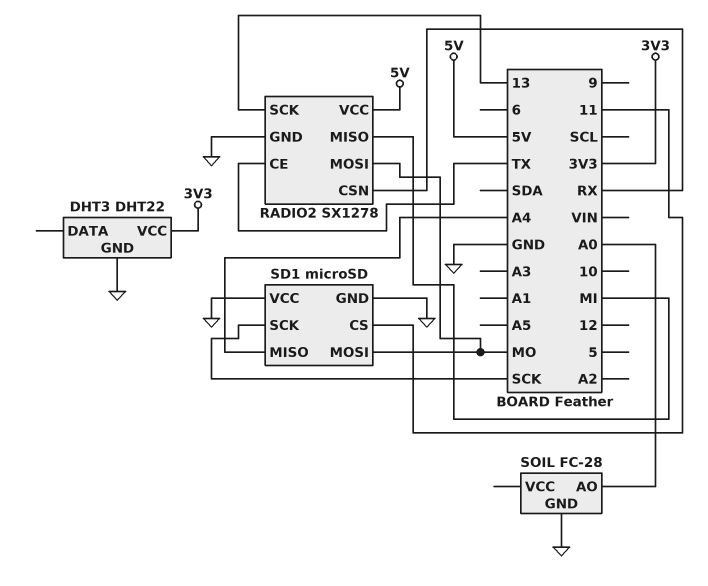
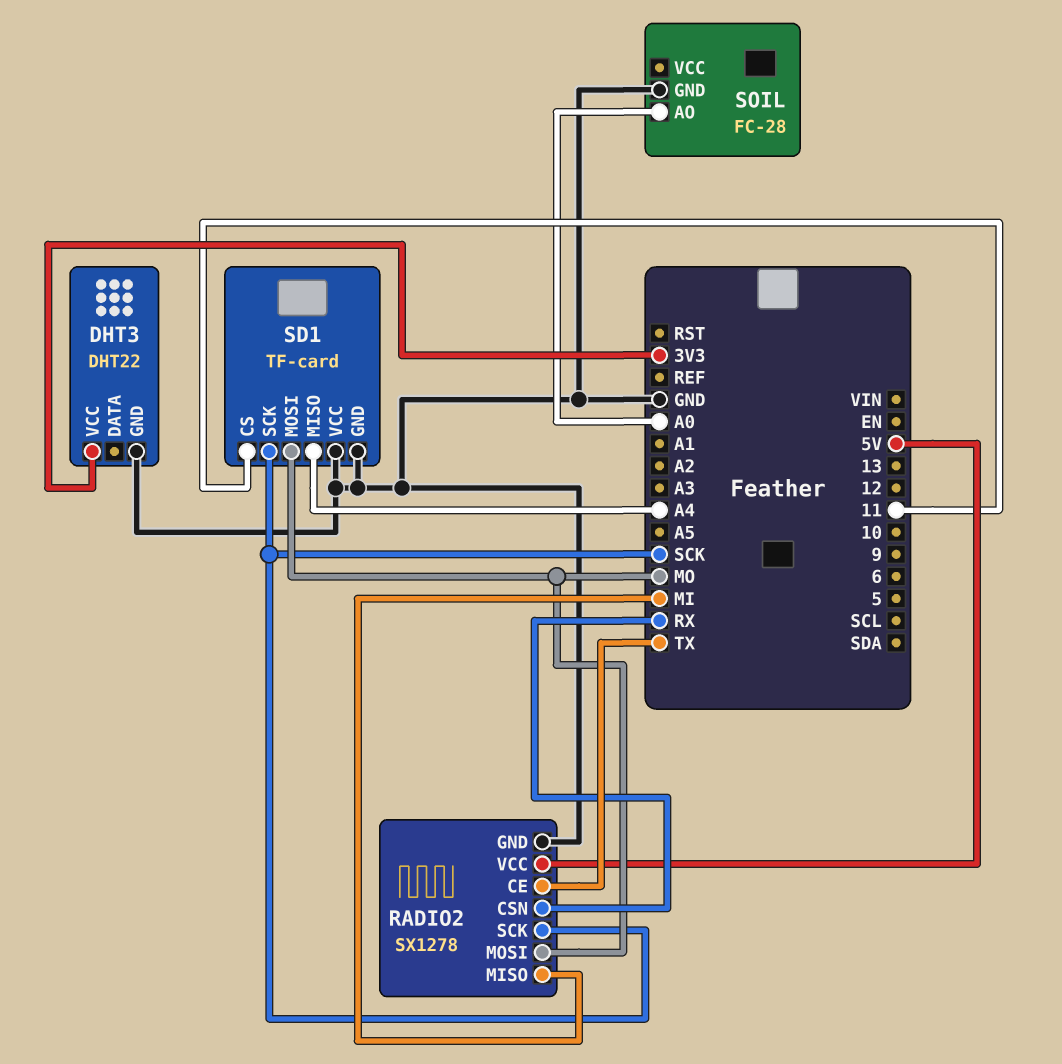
RADIO2 pin SCK: 13 -> SCK
SD1: microSD -> TF-card

